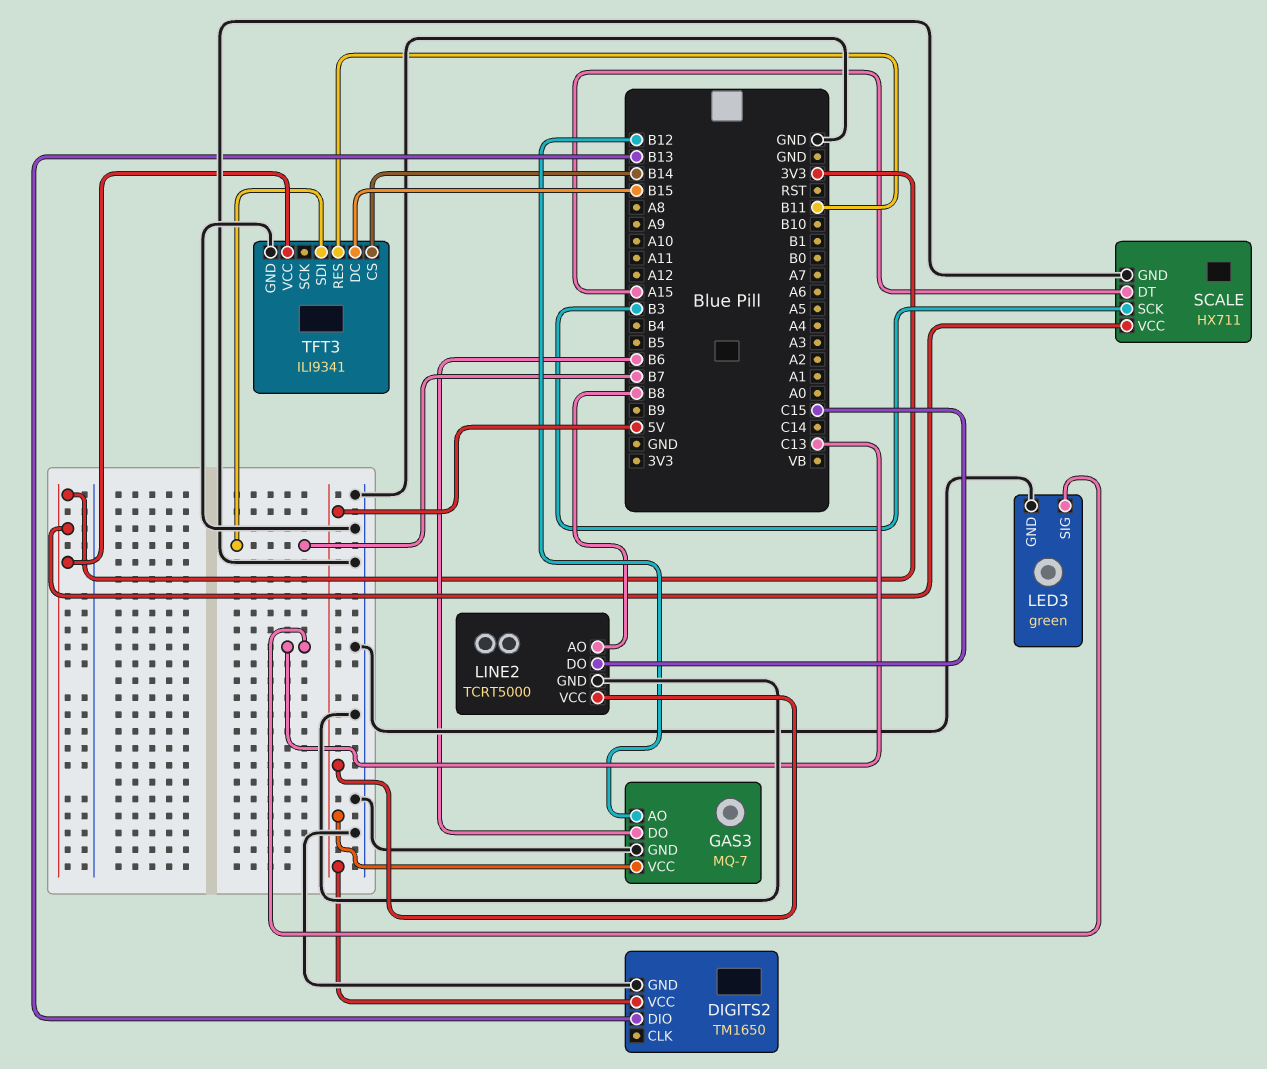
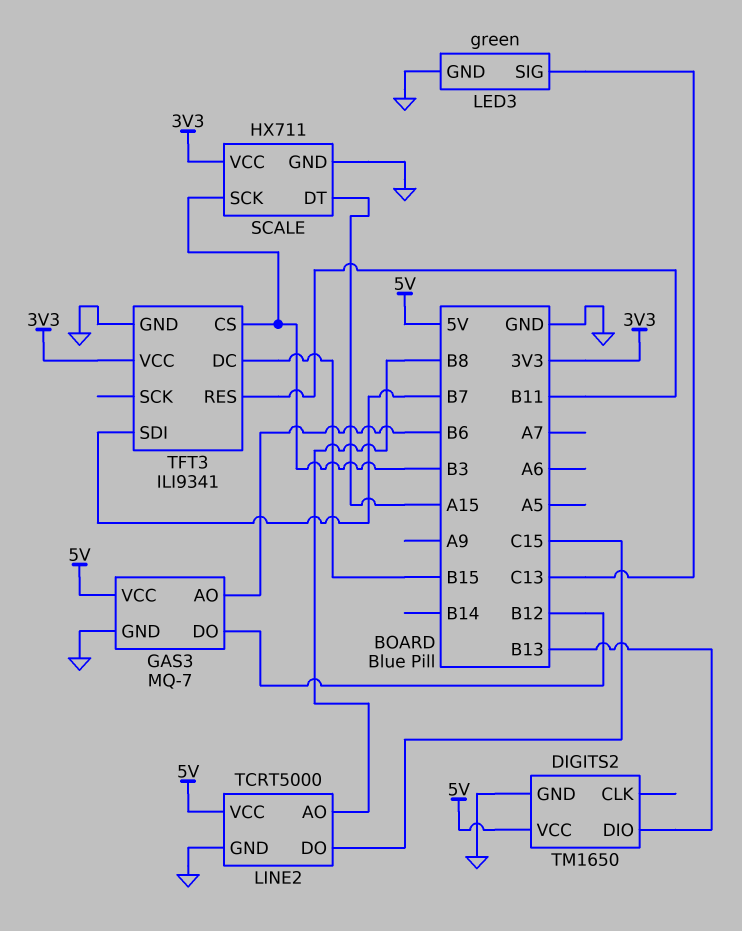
GAS3 pin AO: B12 -> B6
GAS3 pin DO: B6 -> B12
TFT3 pin CS: B14 -> B3

